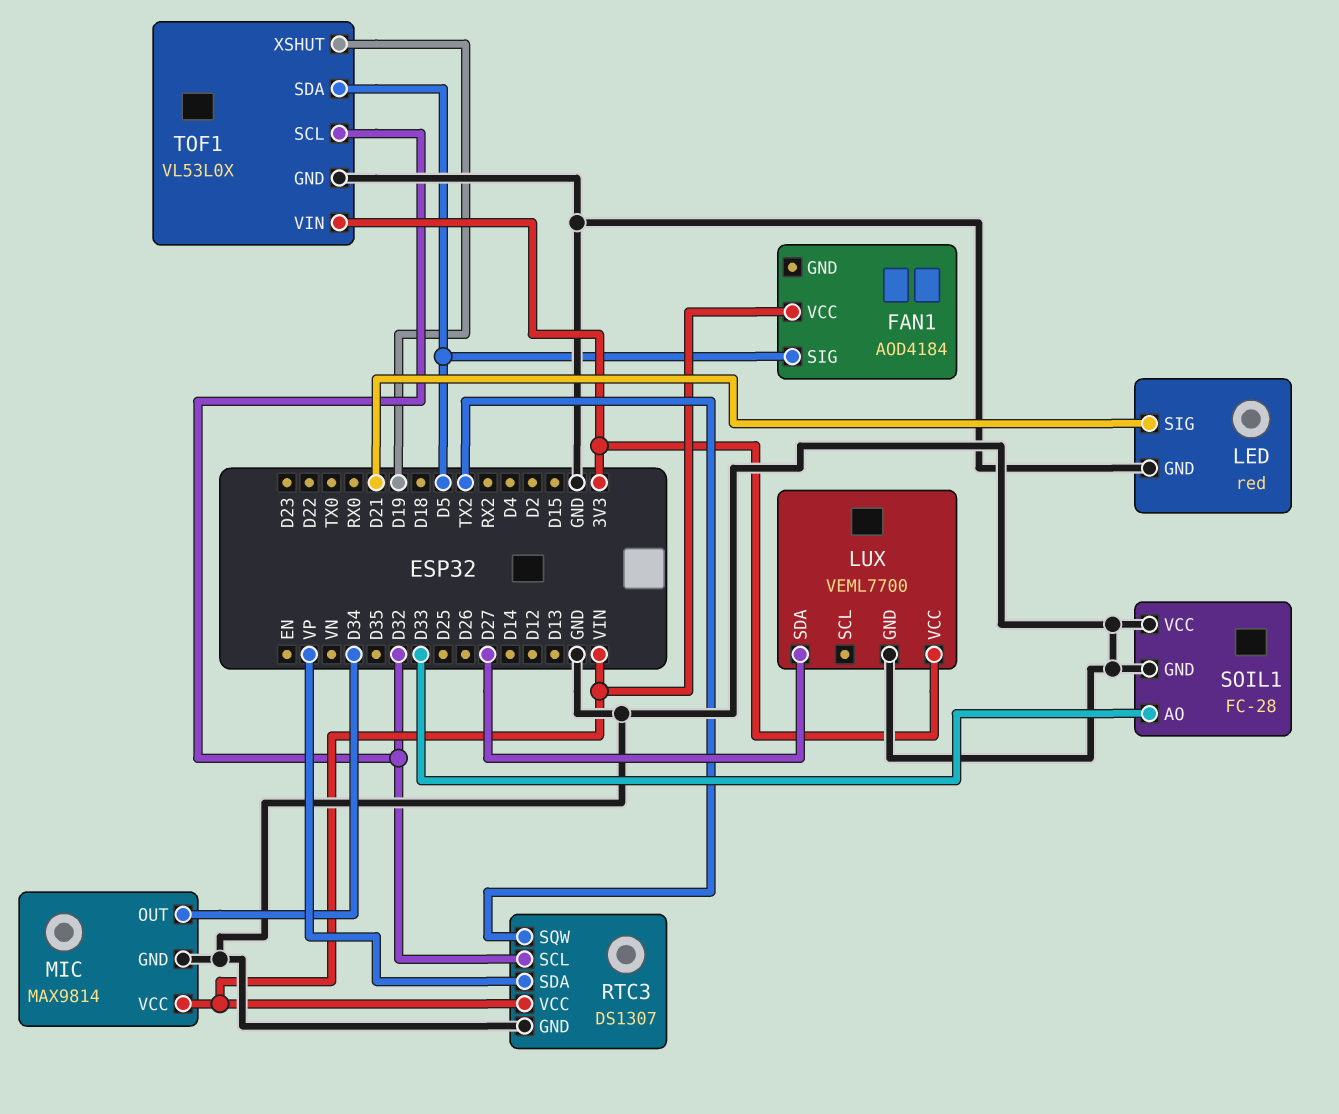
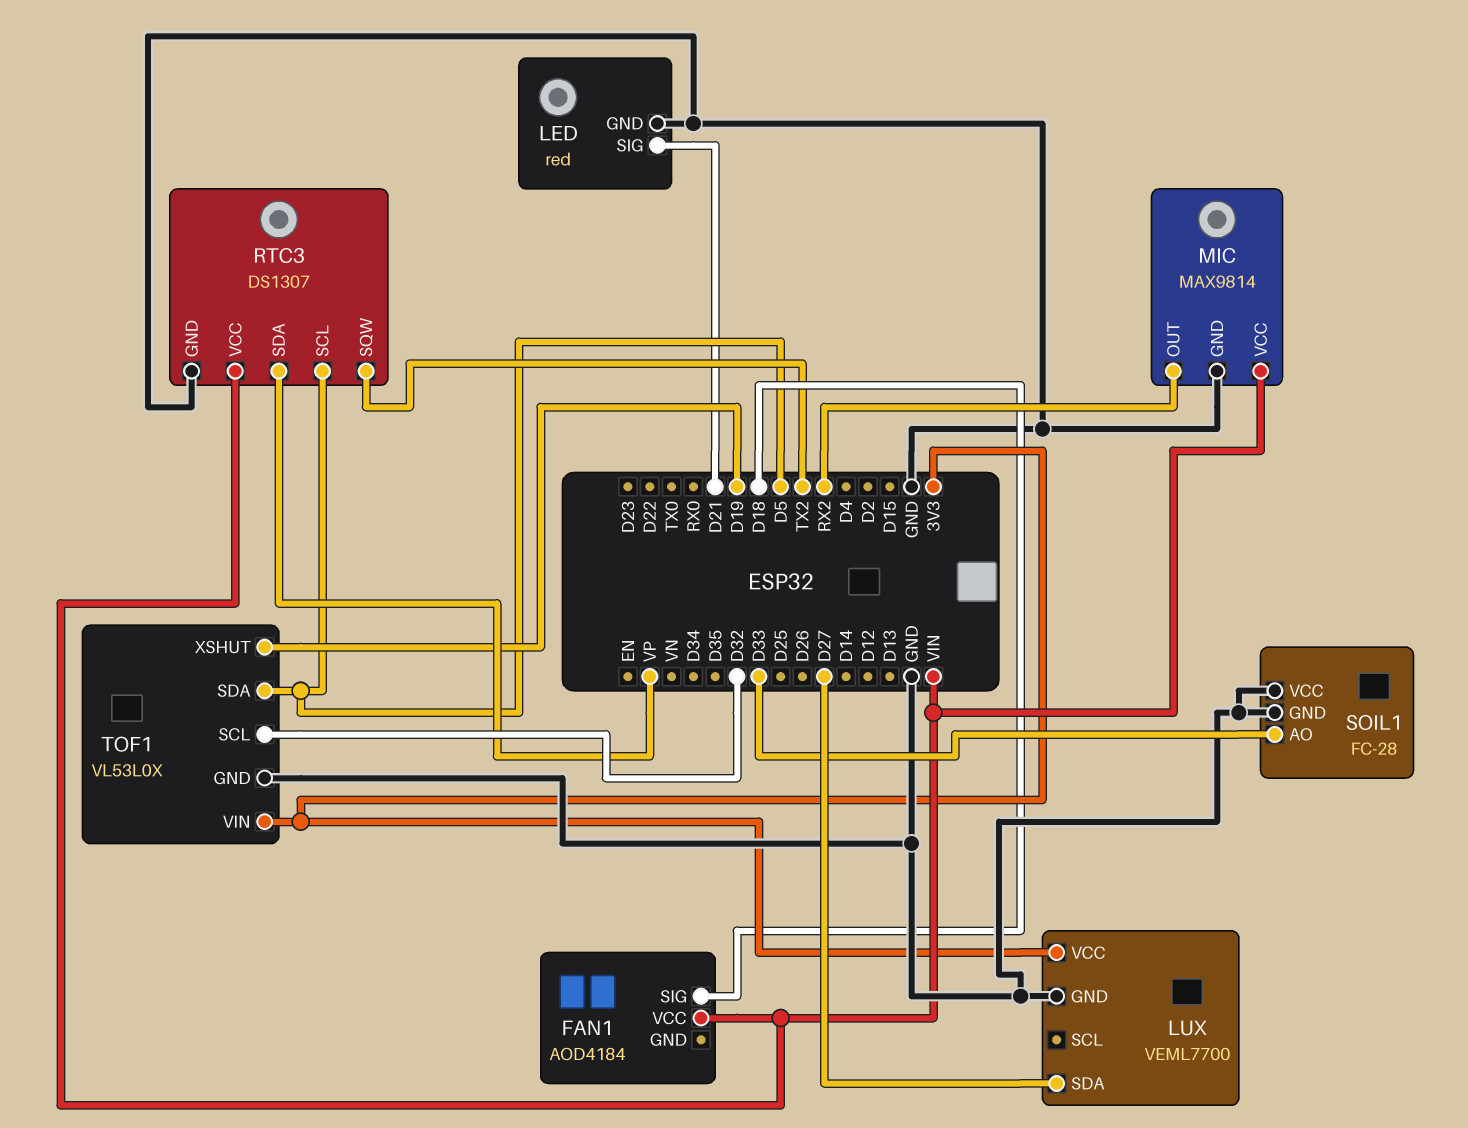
FAN1 pin SIG: D5 -> D18
MIC pin OUT: D34 -> RX2
RTC3 pin SCL: D32 -> D5

